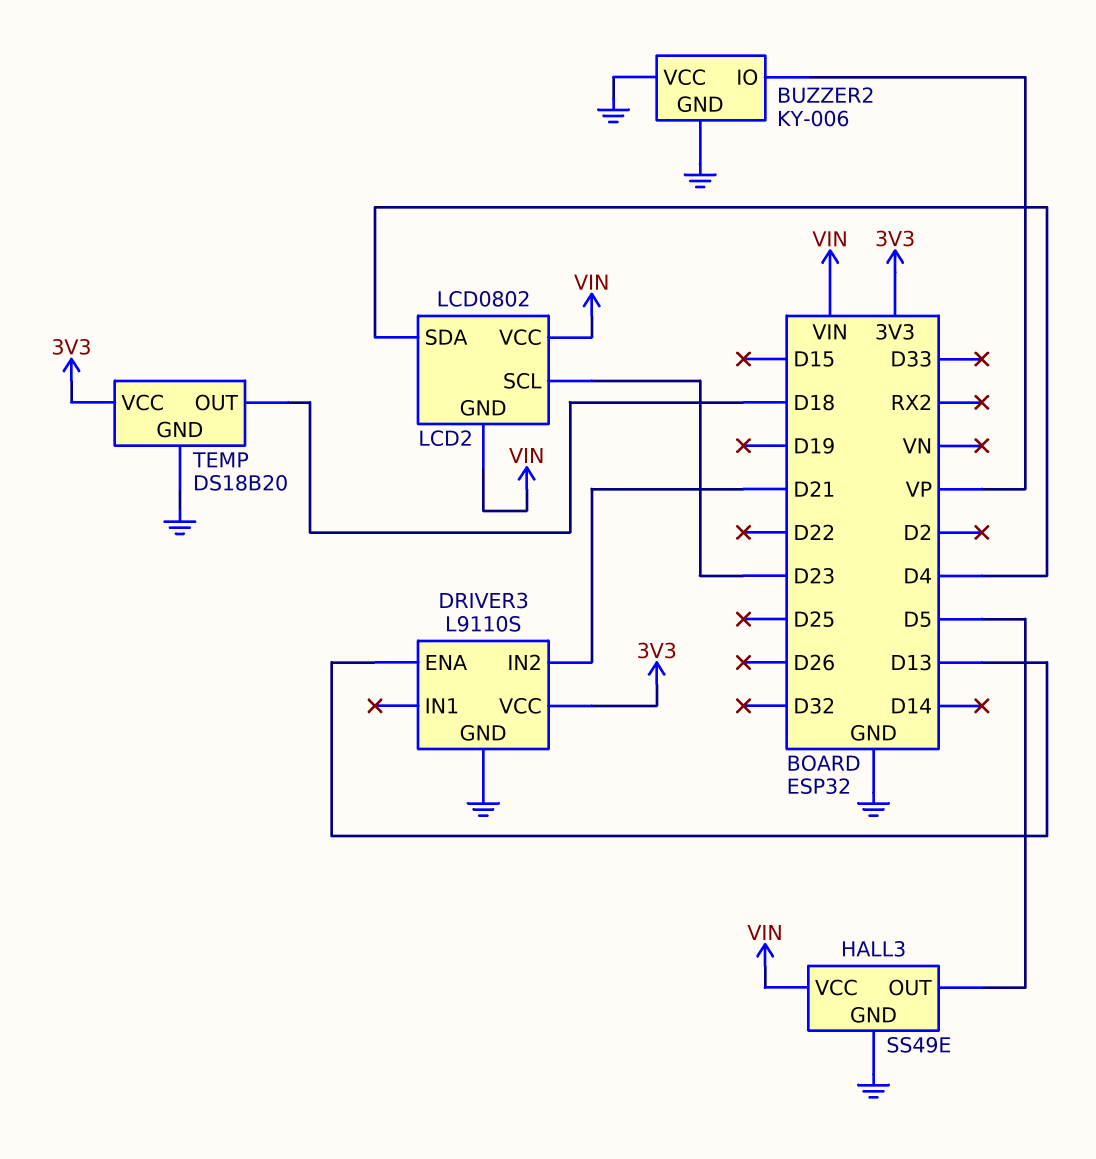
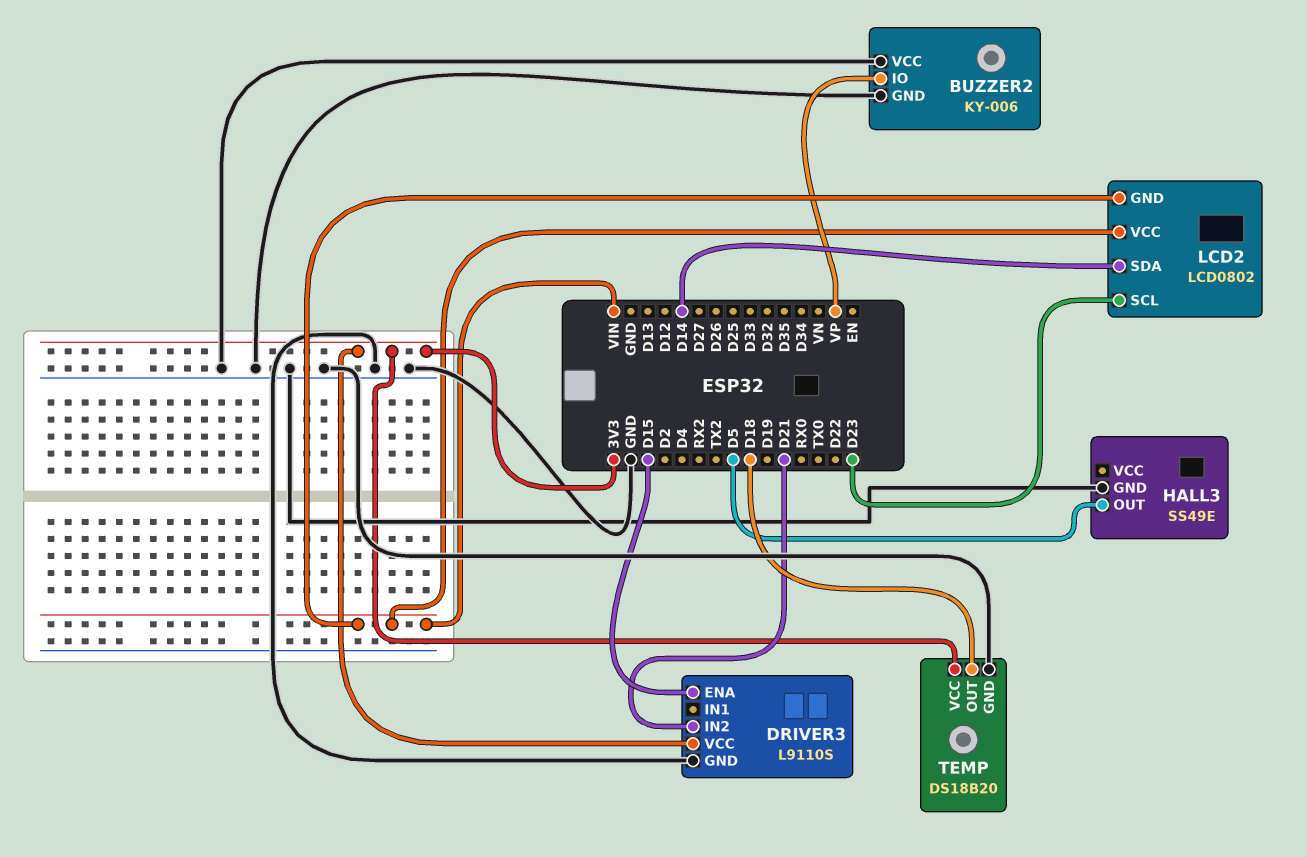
DRIVER3 pin ENA: D13 -> D15
HALL3 pin VCC: VIN -> none
LCD2 pin SDA: D4 -> D14

